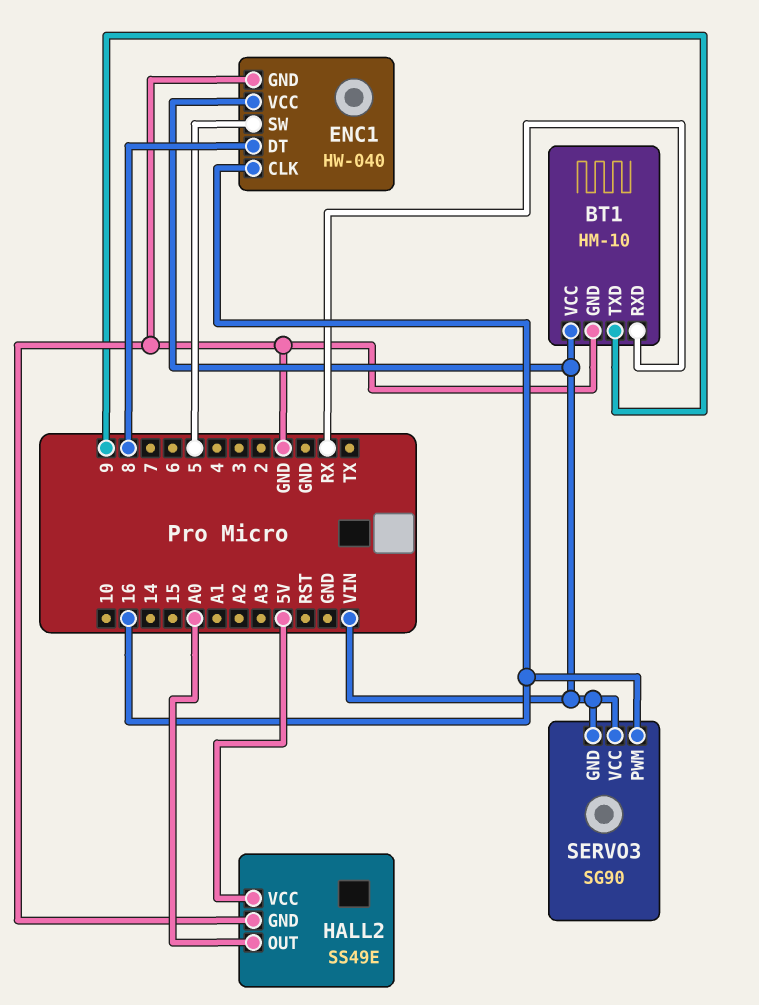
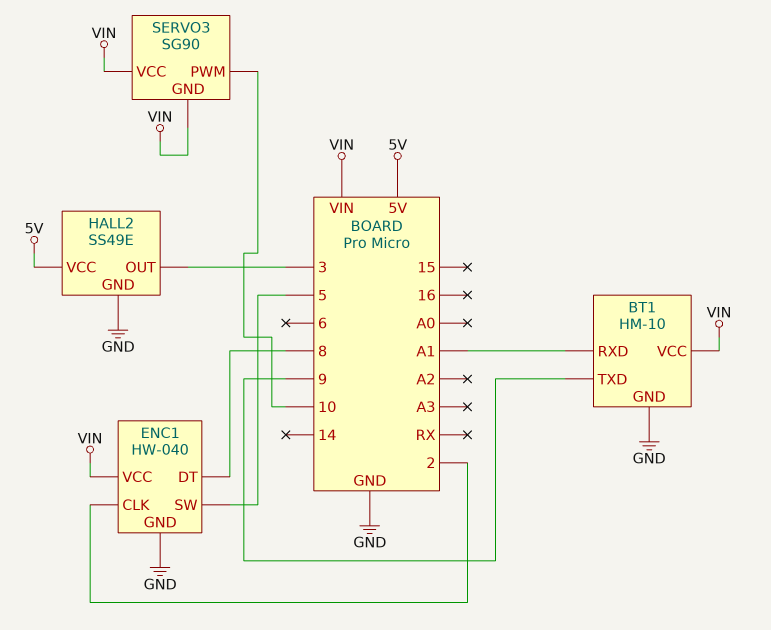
BT1 pin RXD: RX -> A1
ENC1 pin CLK: 16 -> 2
HALL2 pin OUT: A0 -> 3
SERVO3 pin PWM: 16 -> 10

